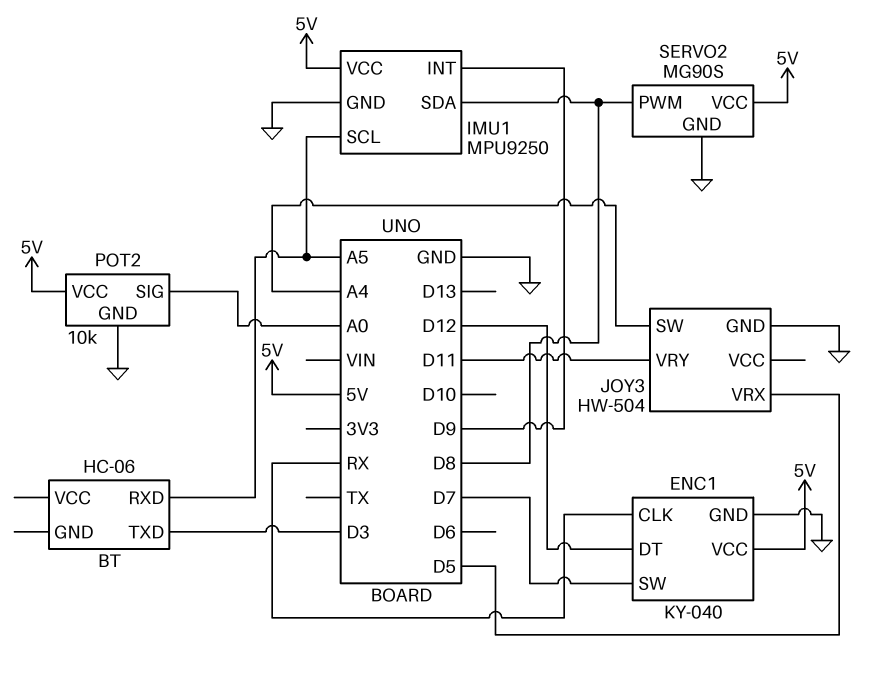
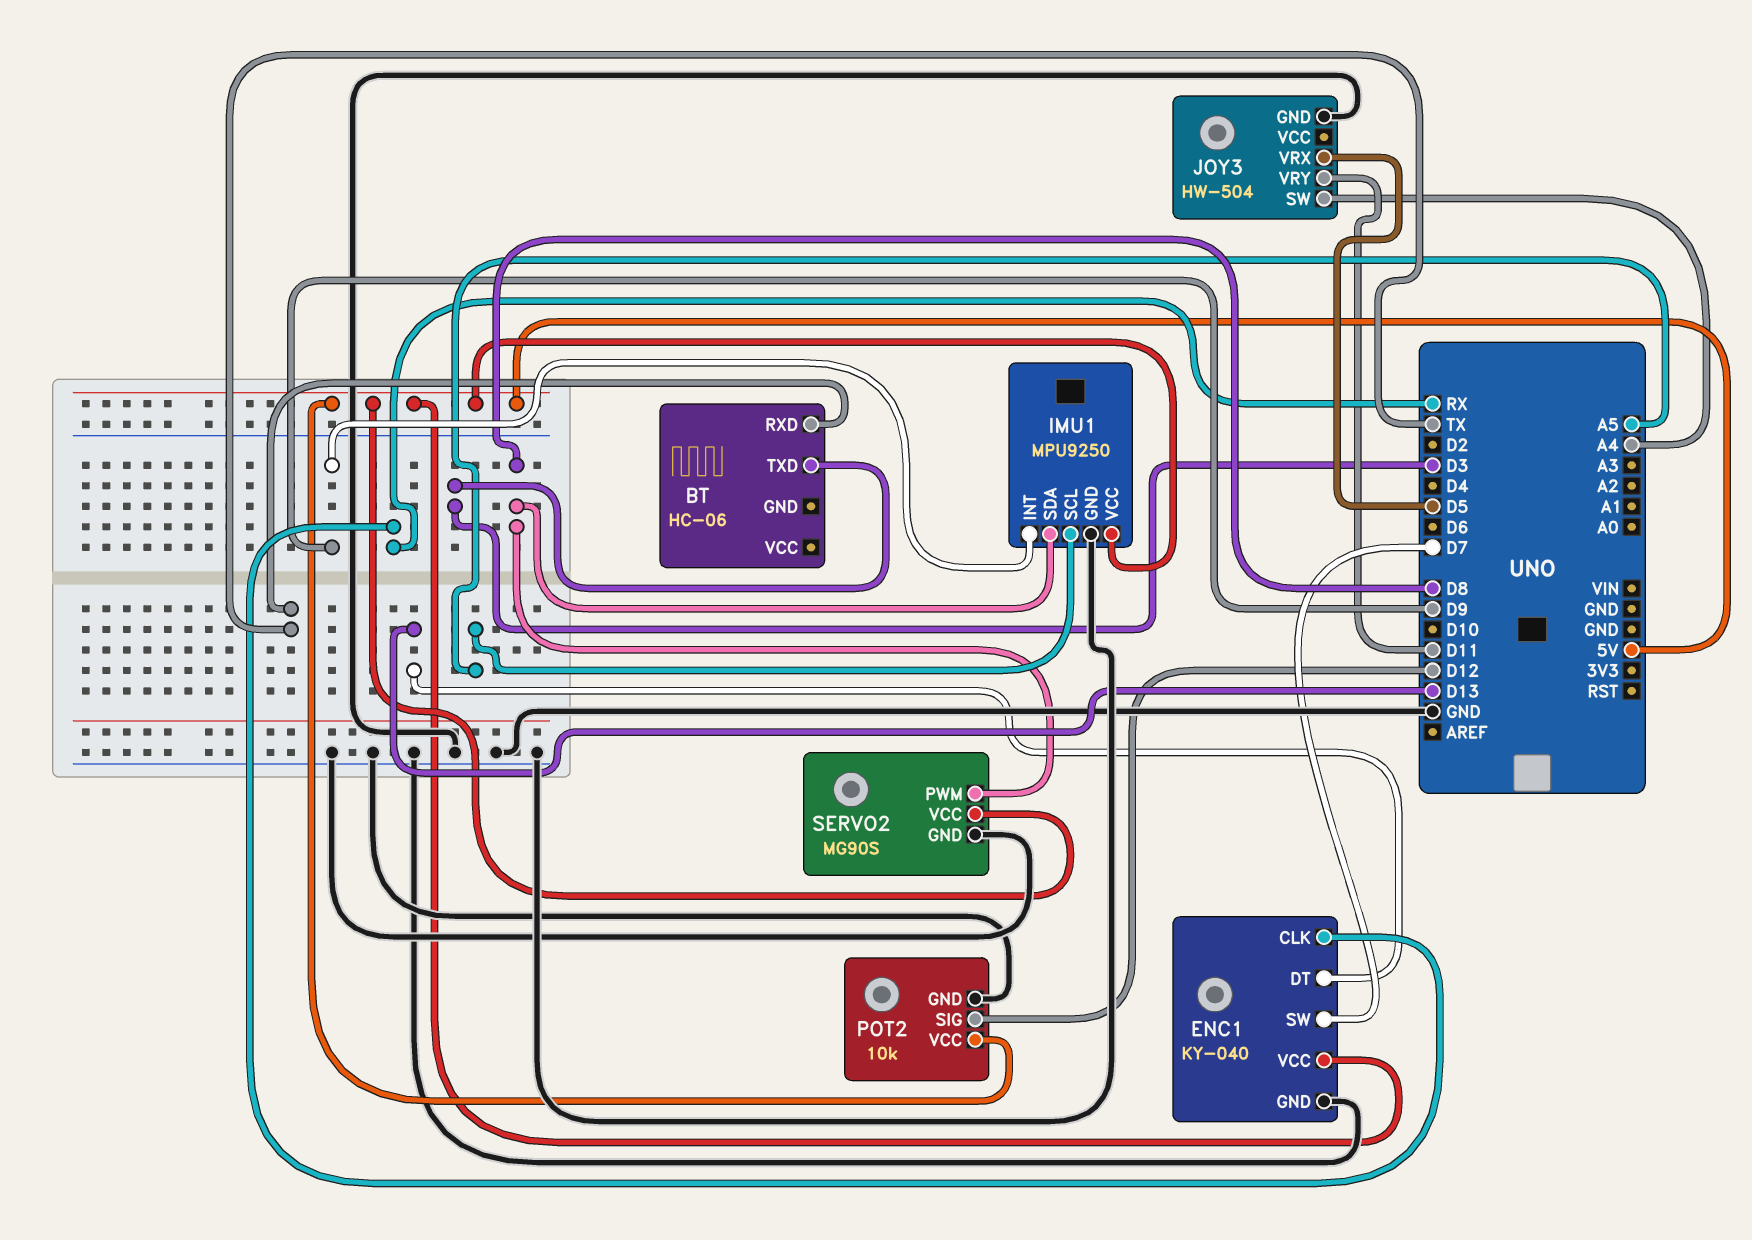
BT pin RXD: A5 -> TX
ENC1 pin DT: D12 -> D13
POT2 pin SIG: A0 -> D12

